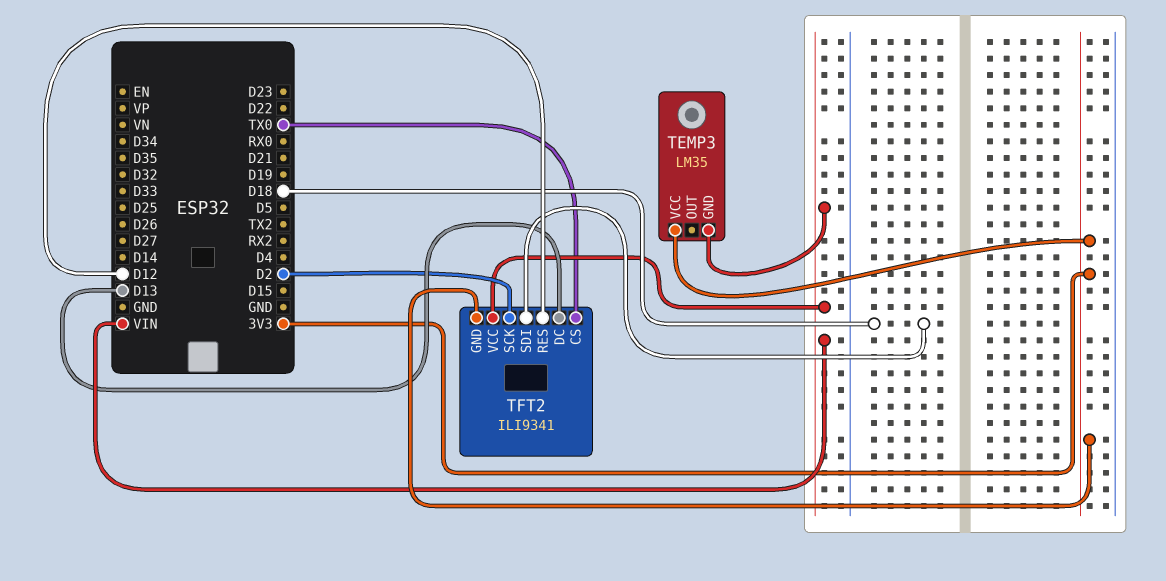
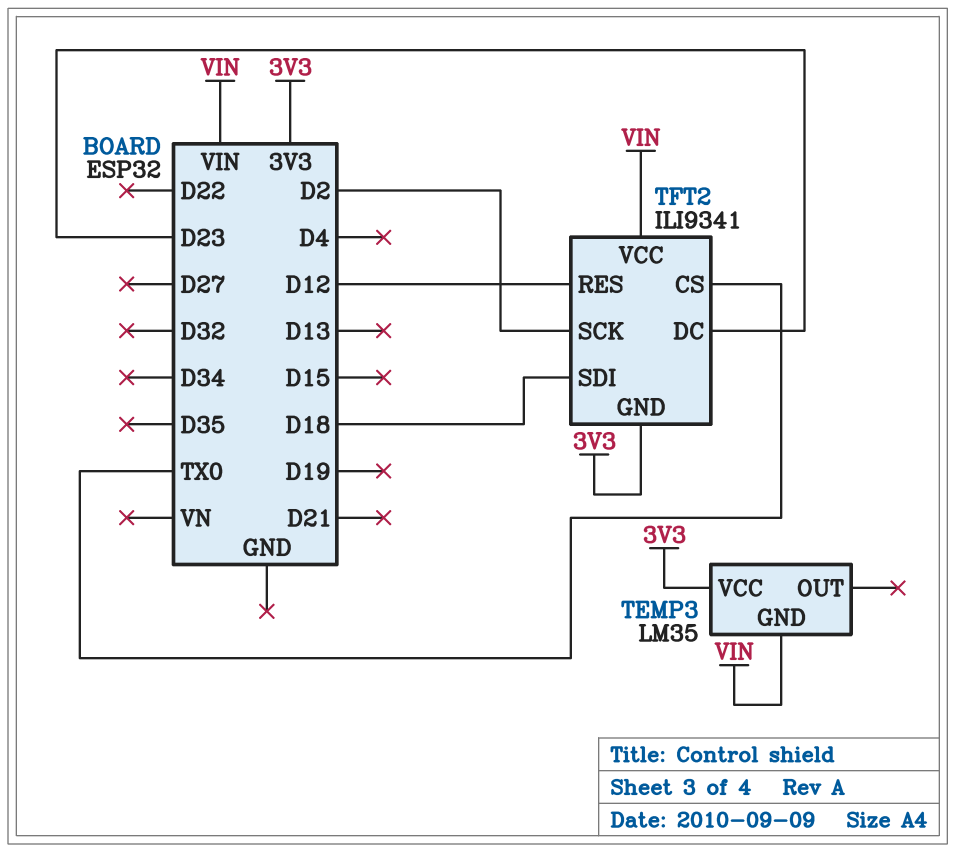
TFT2 pin DC: D13 -> D23

